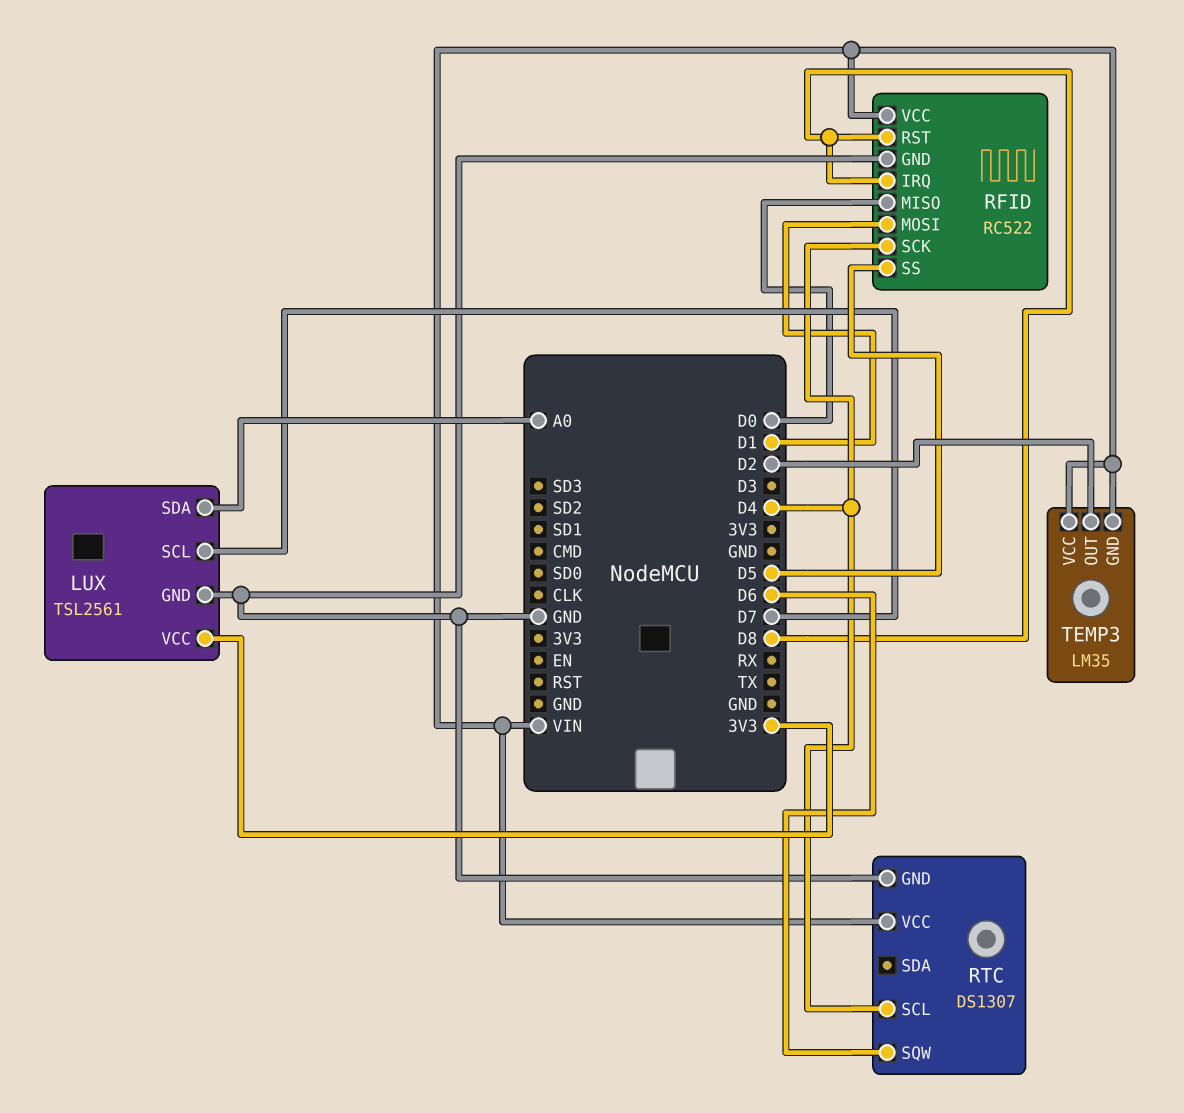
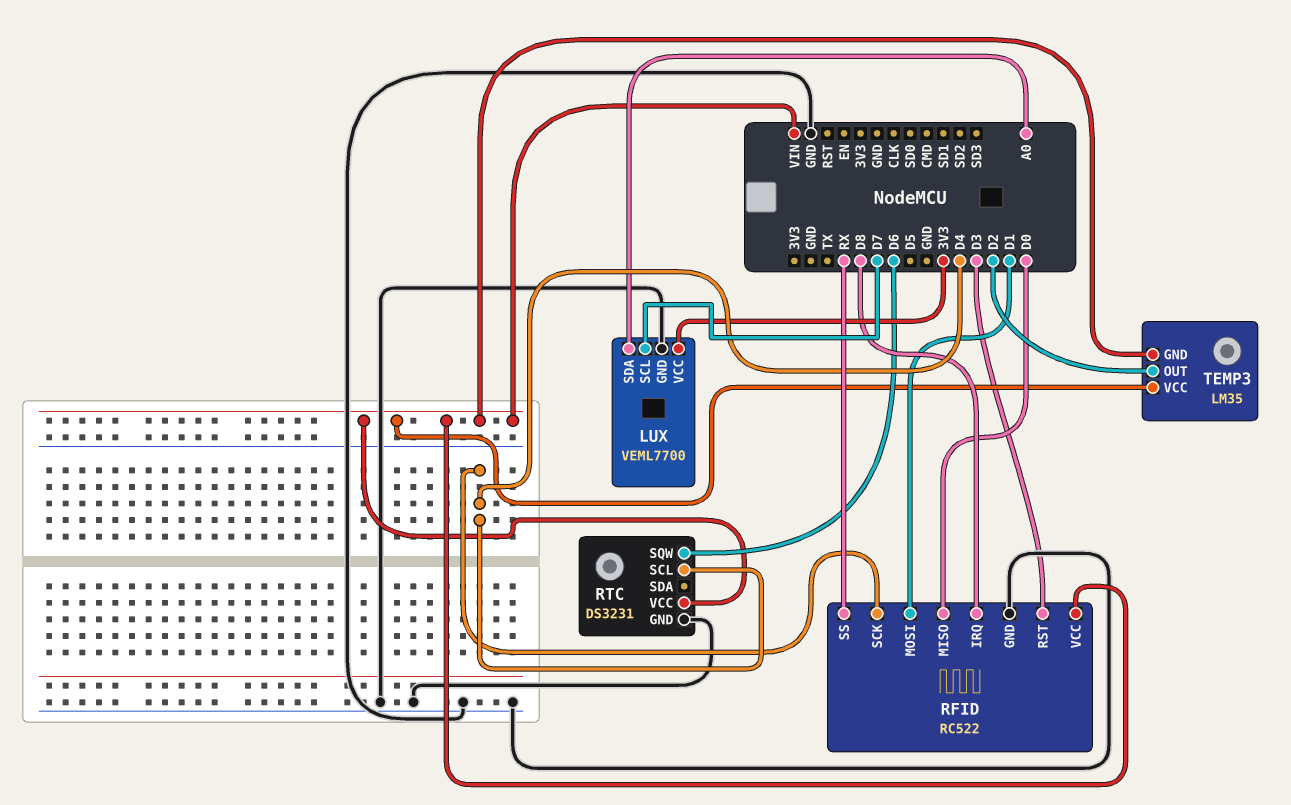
LUX: TSL2561 -> VEML7700
RFID pin RST: D8 -> D3
RFID pin SS: D5 -> RX
RTC: DS1307 -> DS3231

